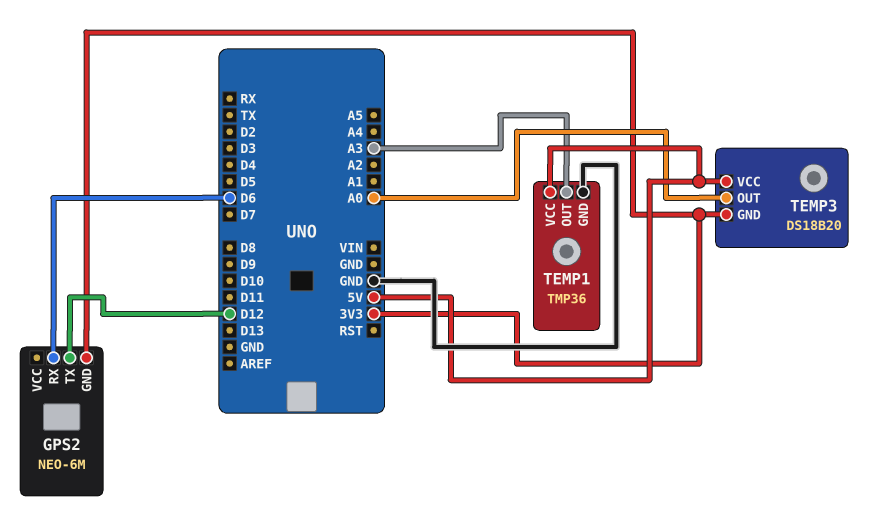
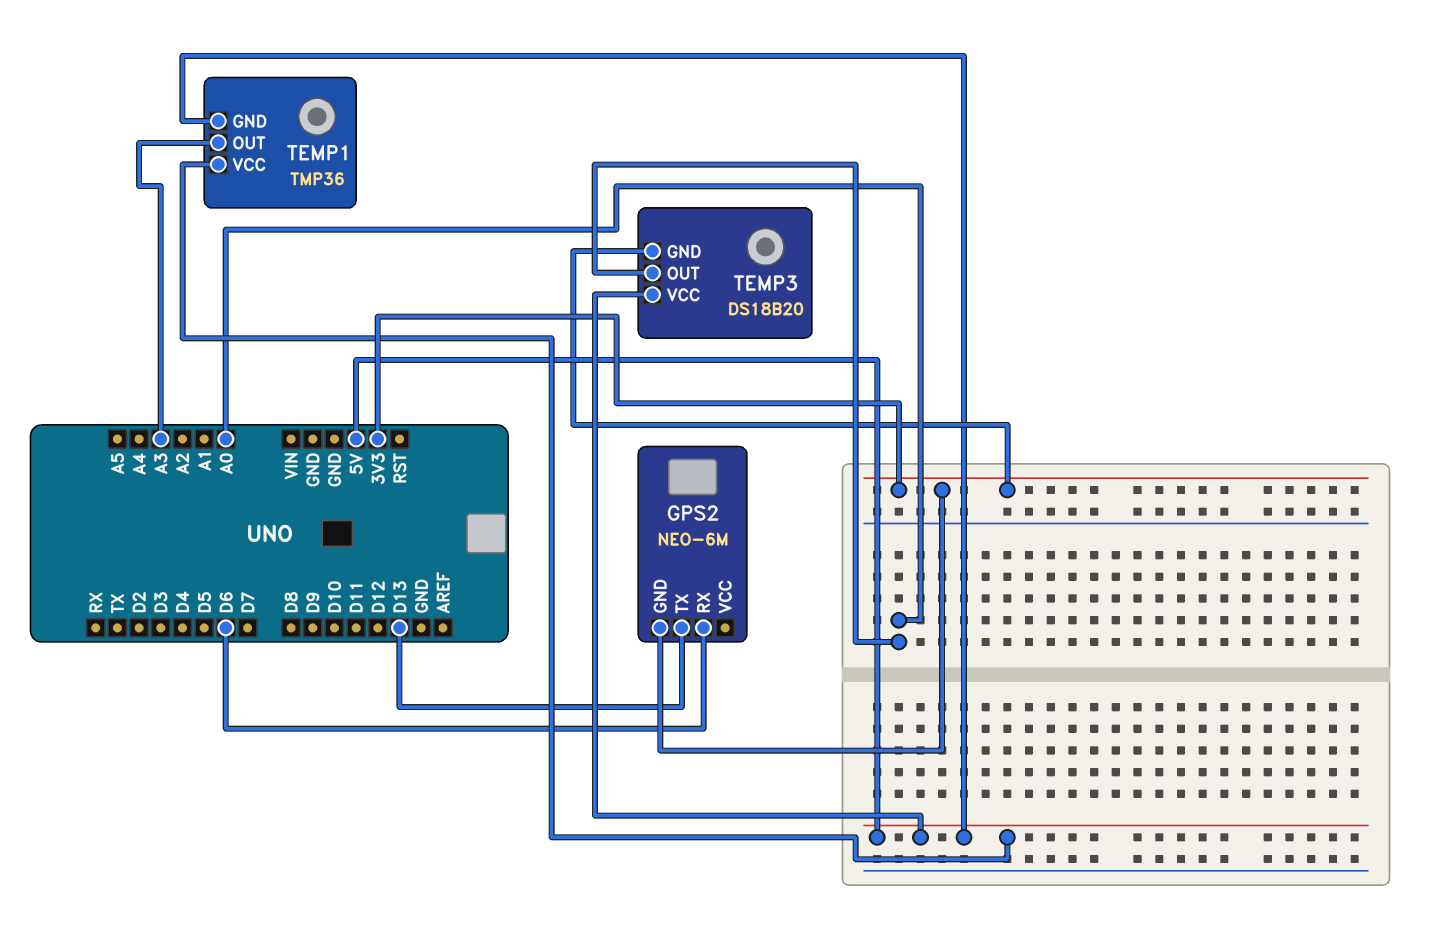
GPS2 pin TX: D12 -> D13
TEMP1 pin GND: GND -> 5V

